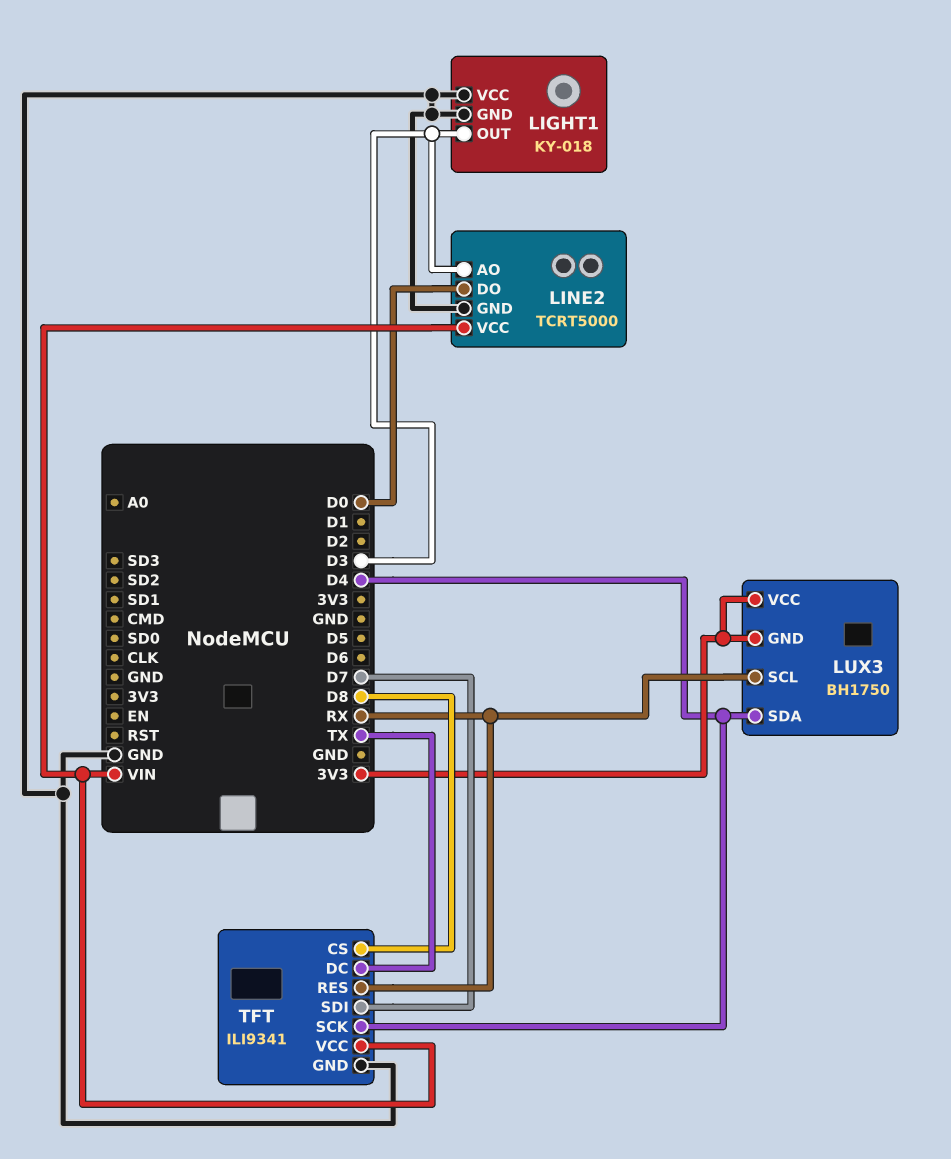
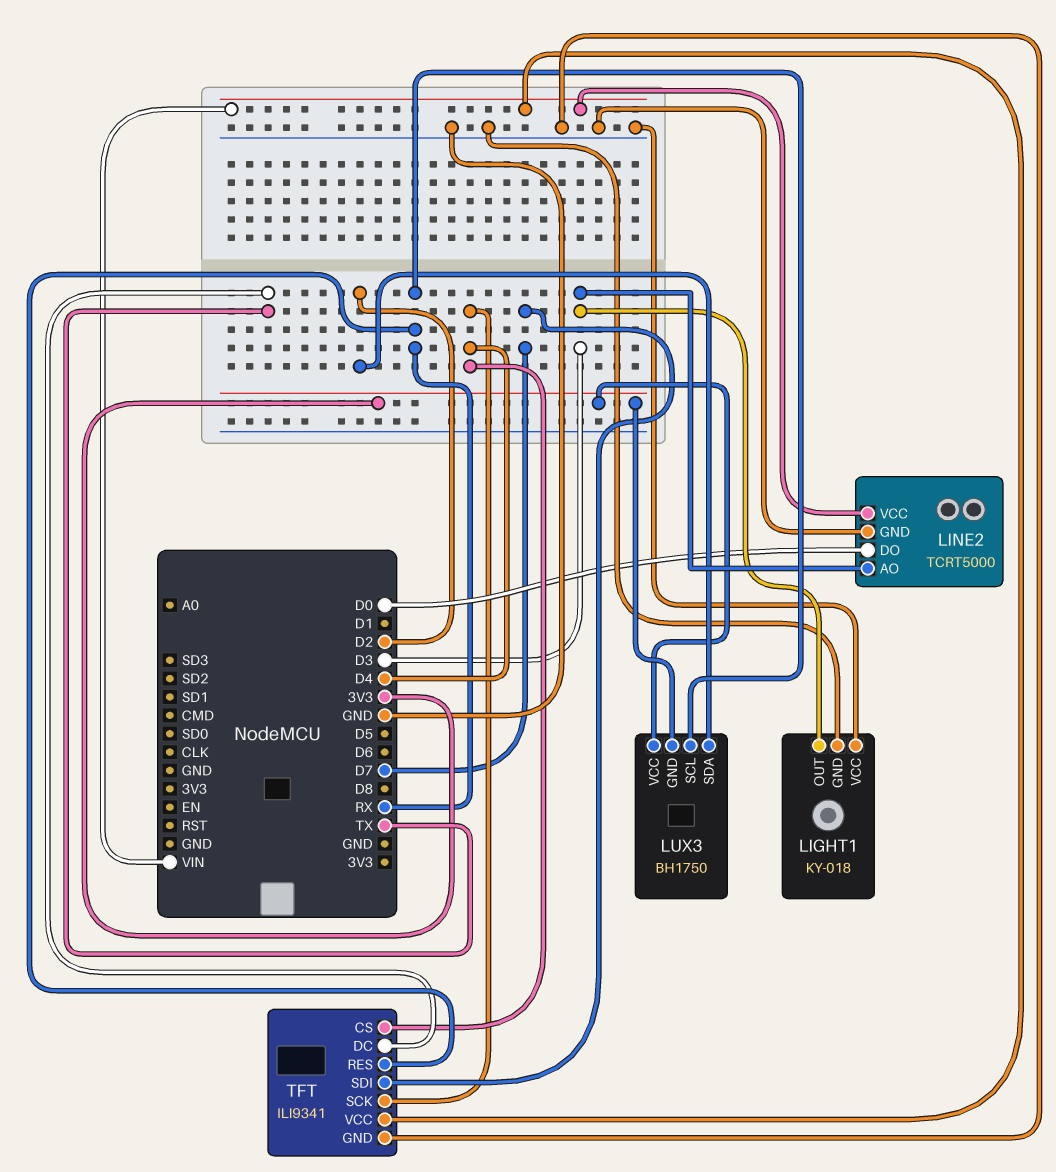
LUX3 pin SDA: D4 -> D2
TFT pin CS: D8 -> D4

